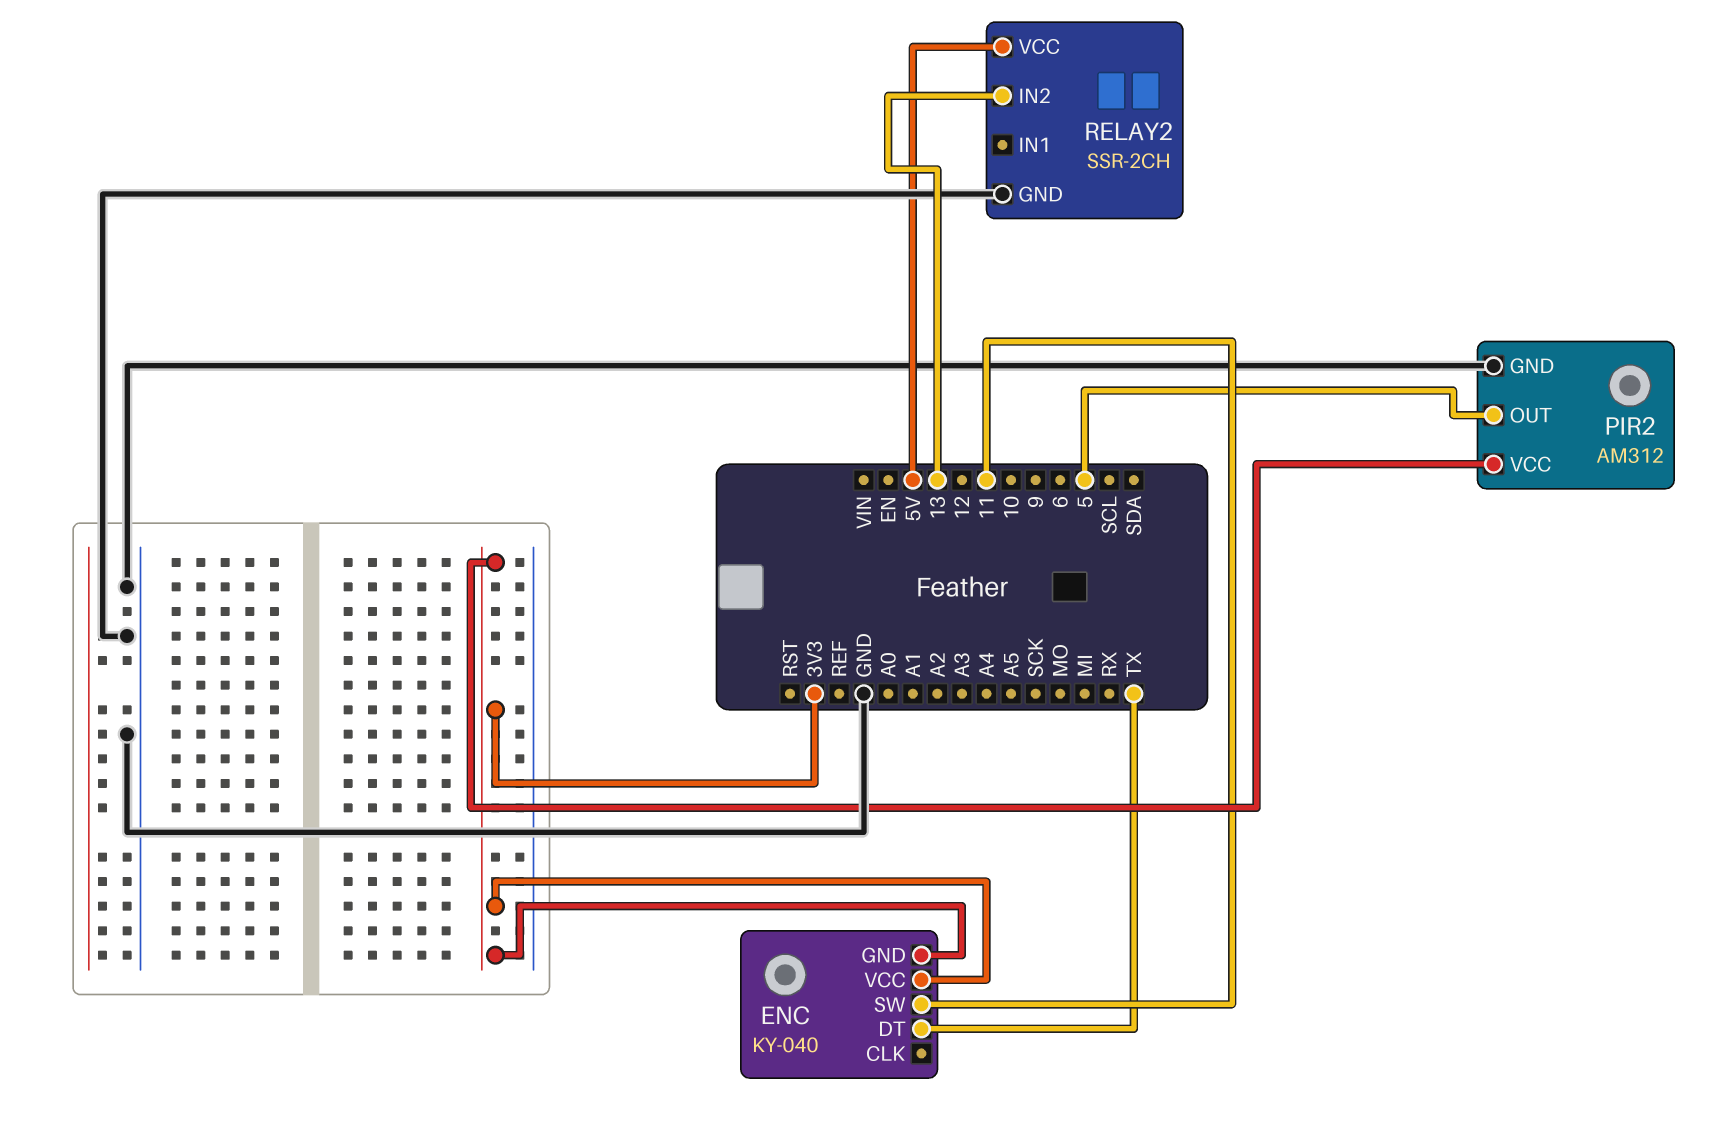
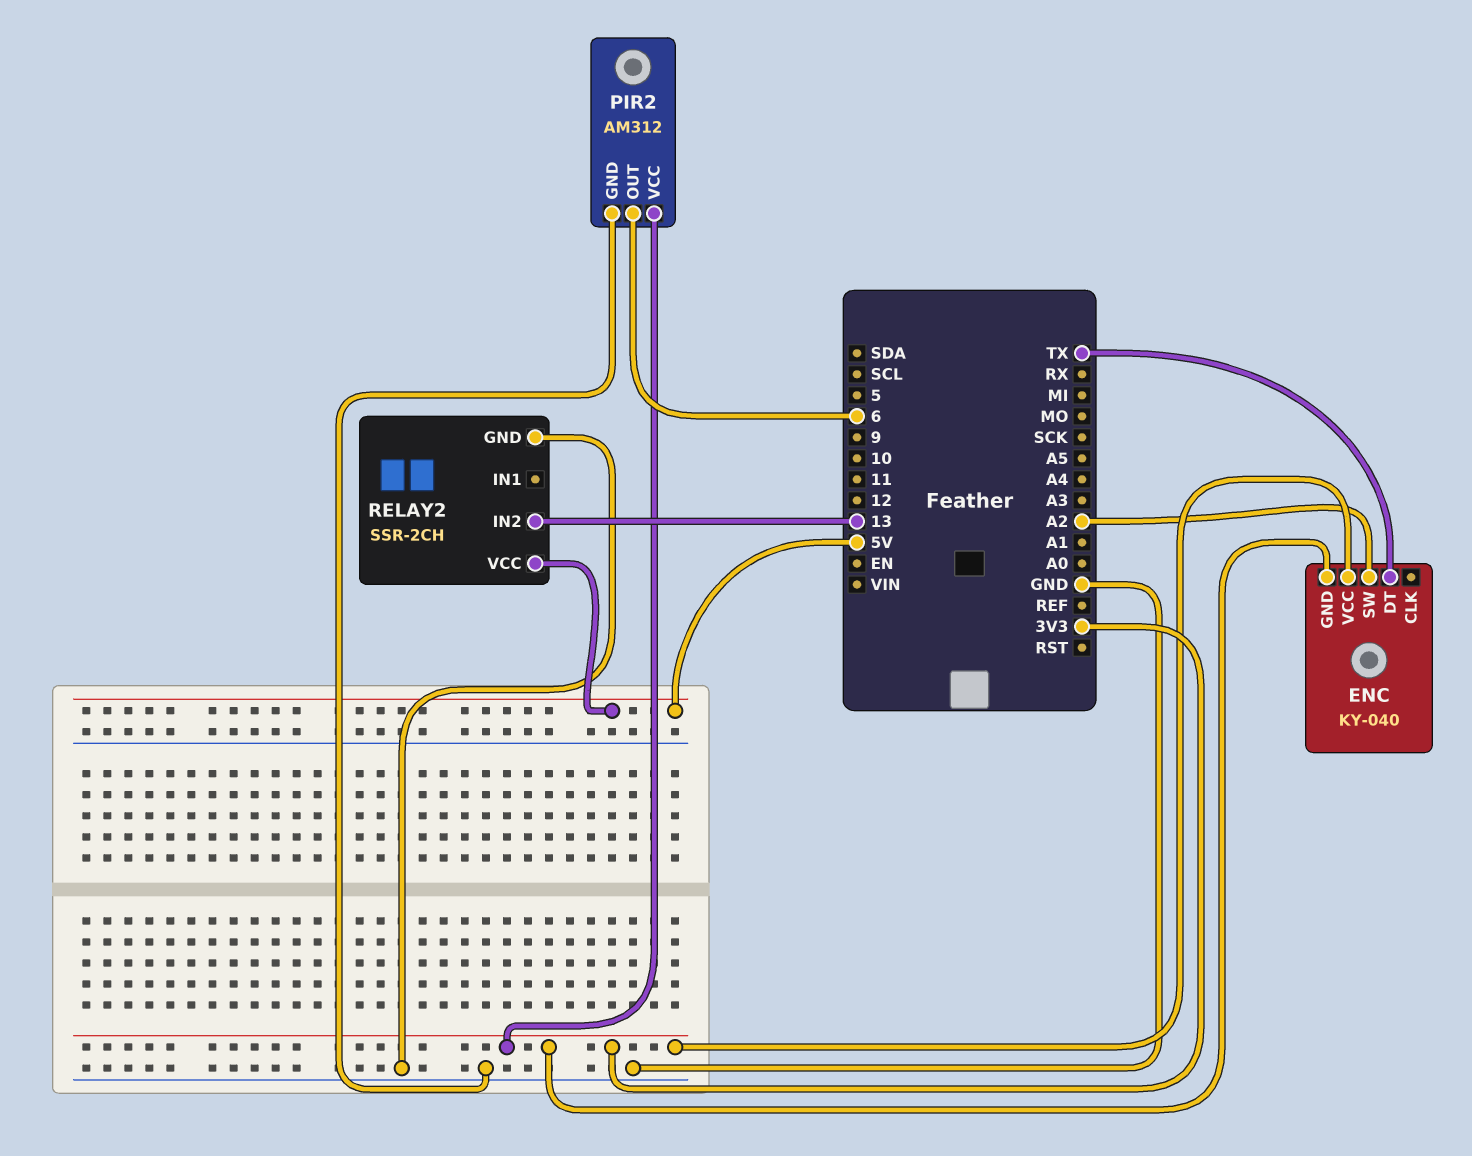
ENC pin SW: 11 -> A2
PIR2 pin OUT: 5 -> 6

